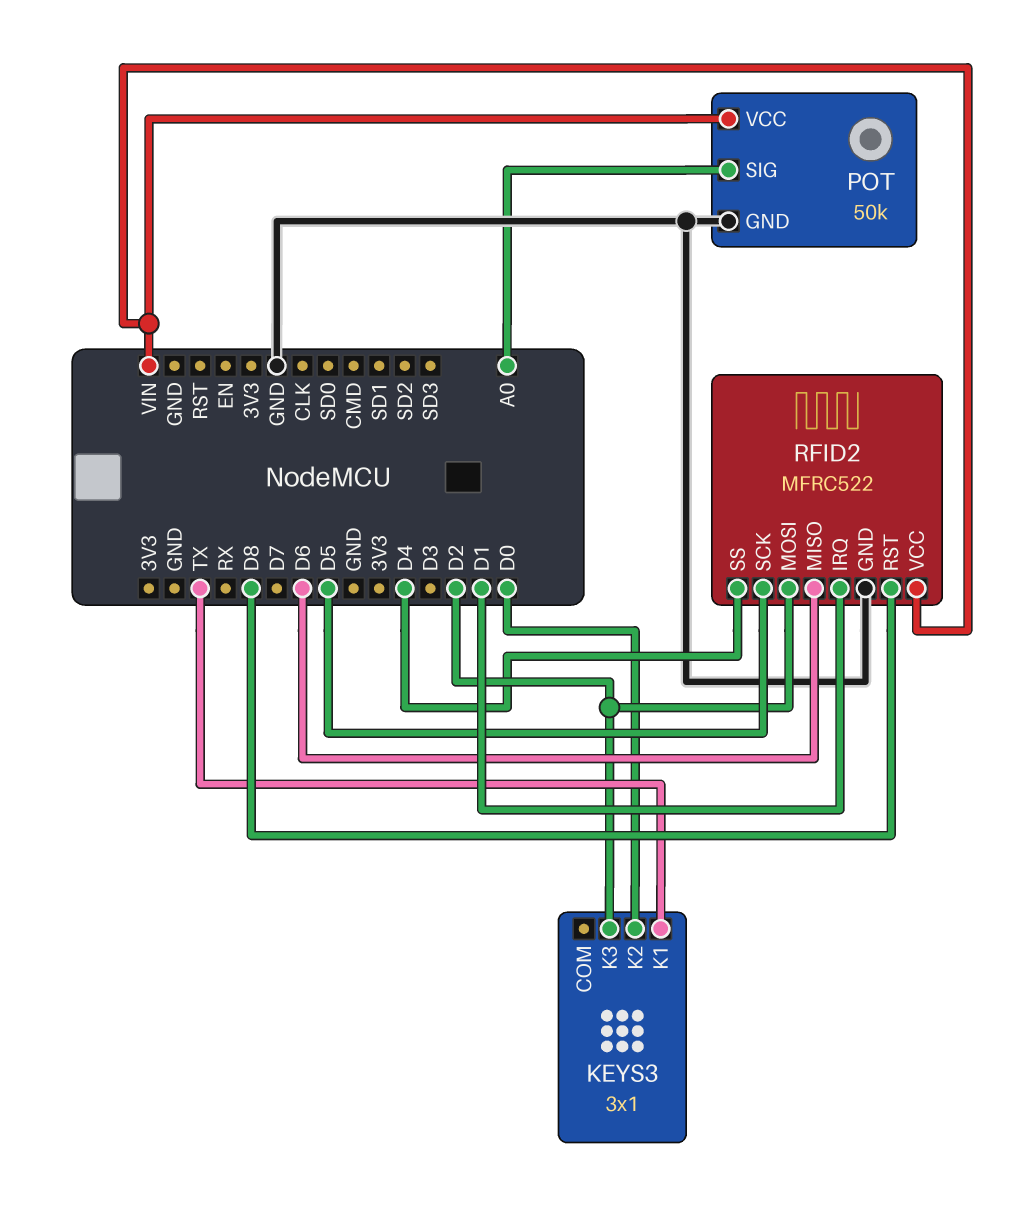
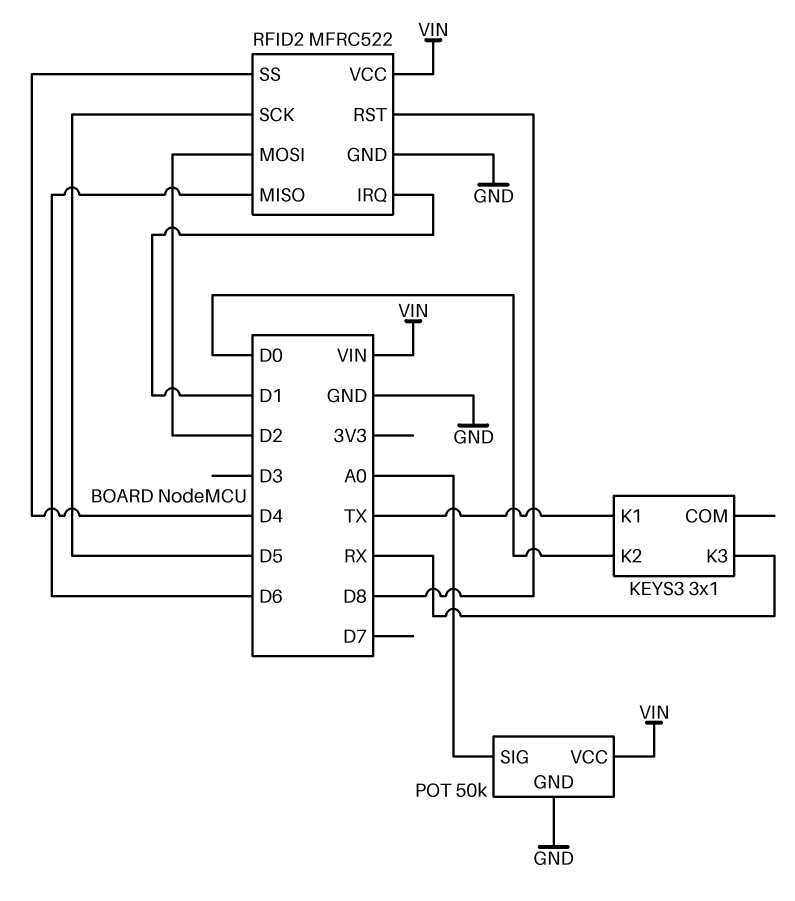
KEYS3 pin K3: D2 -> RX

